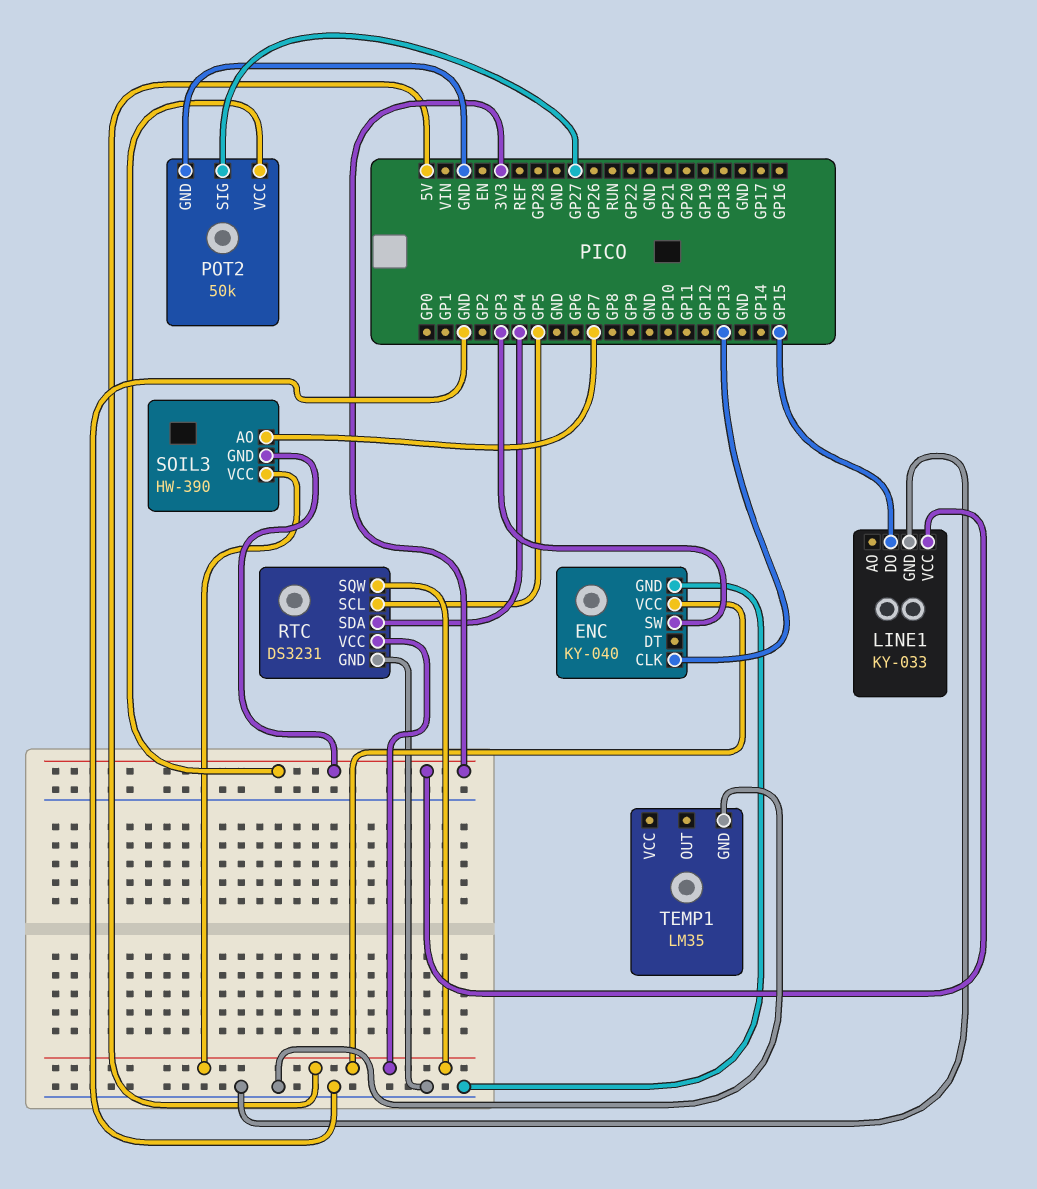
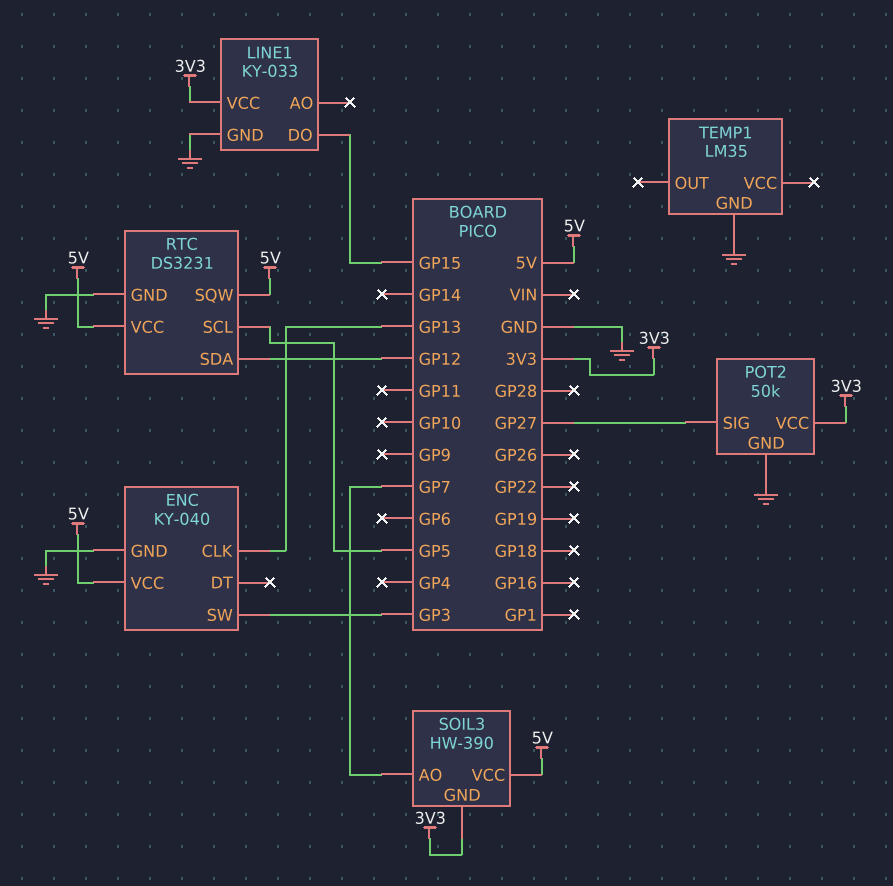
RTC pin SDA: GP4 -> GP12

